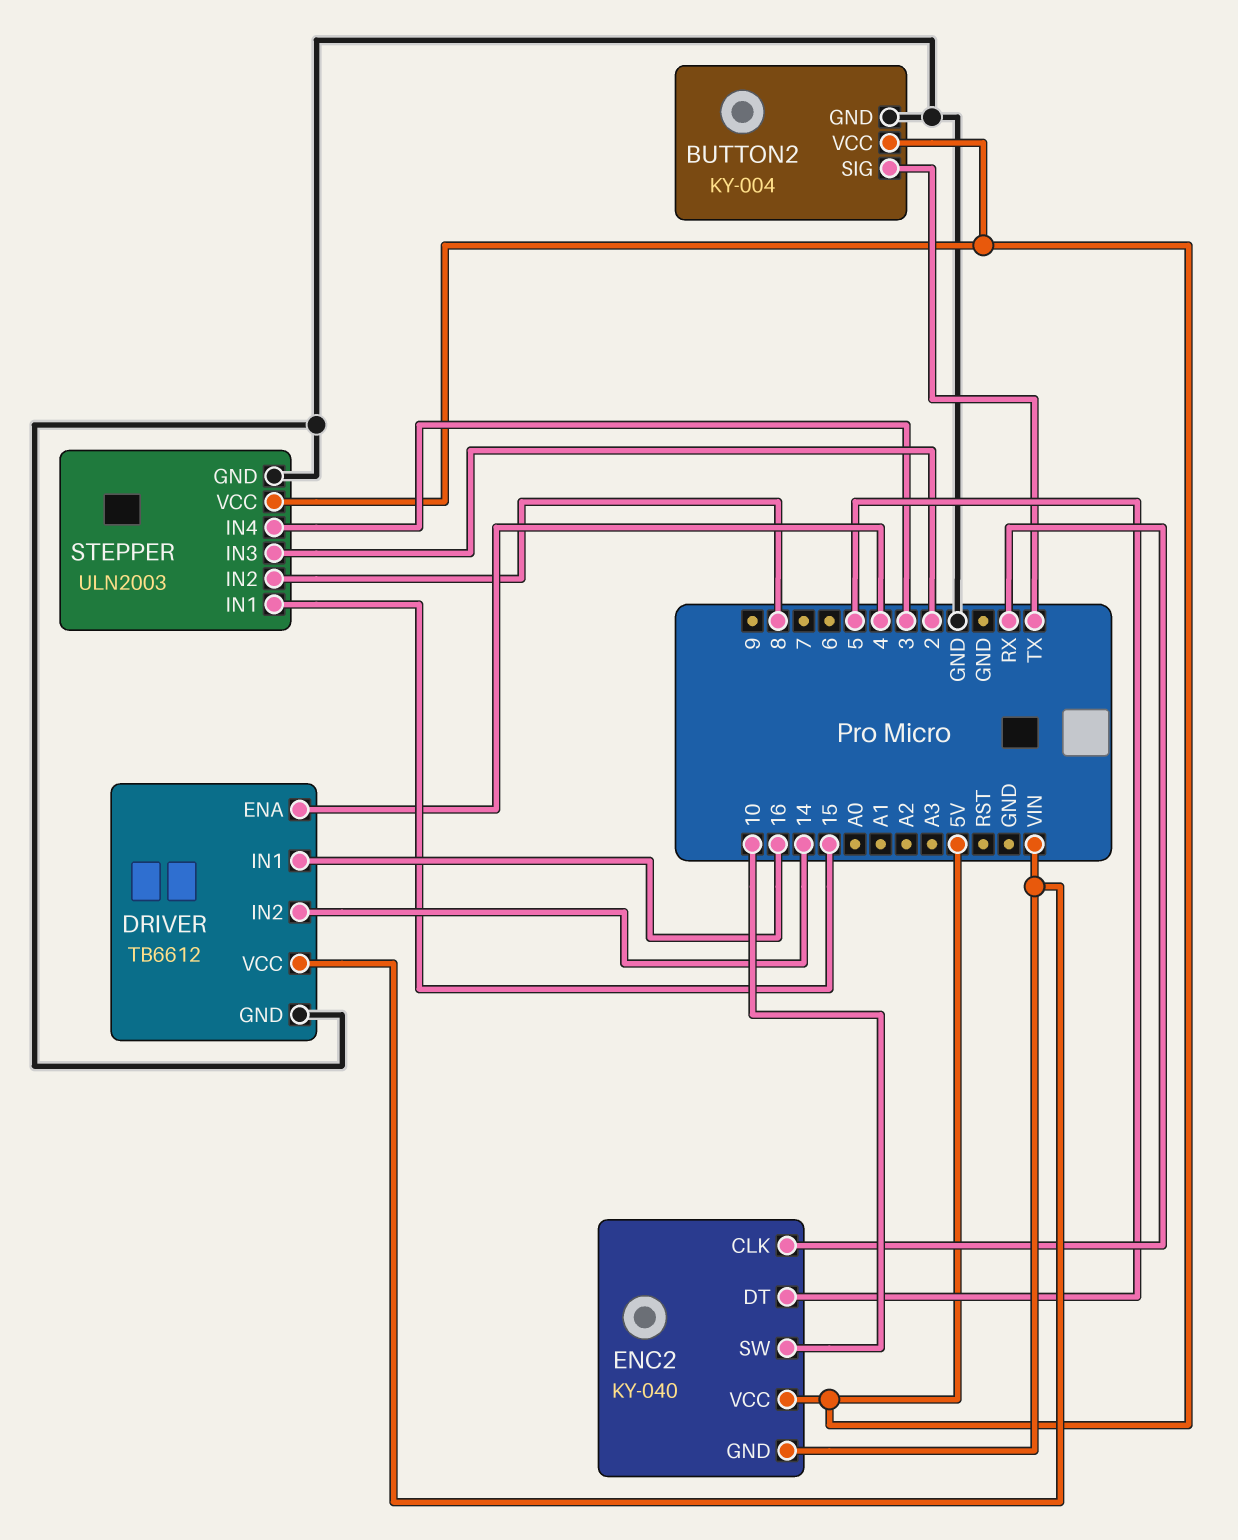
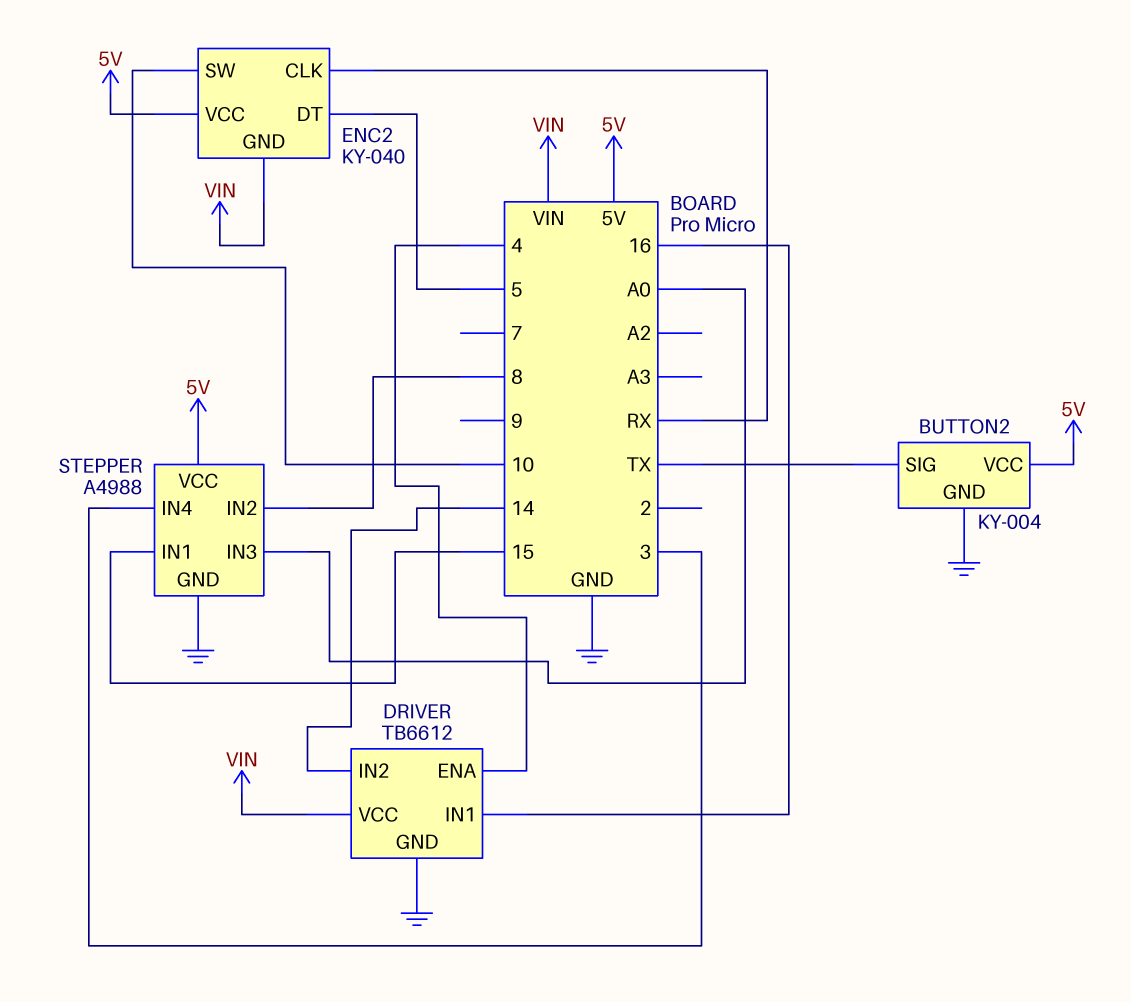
STEPPER: ULN2003 -> A4988
STEPPER pin IN3: 2 -> A0

